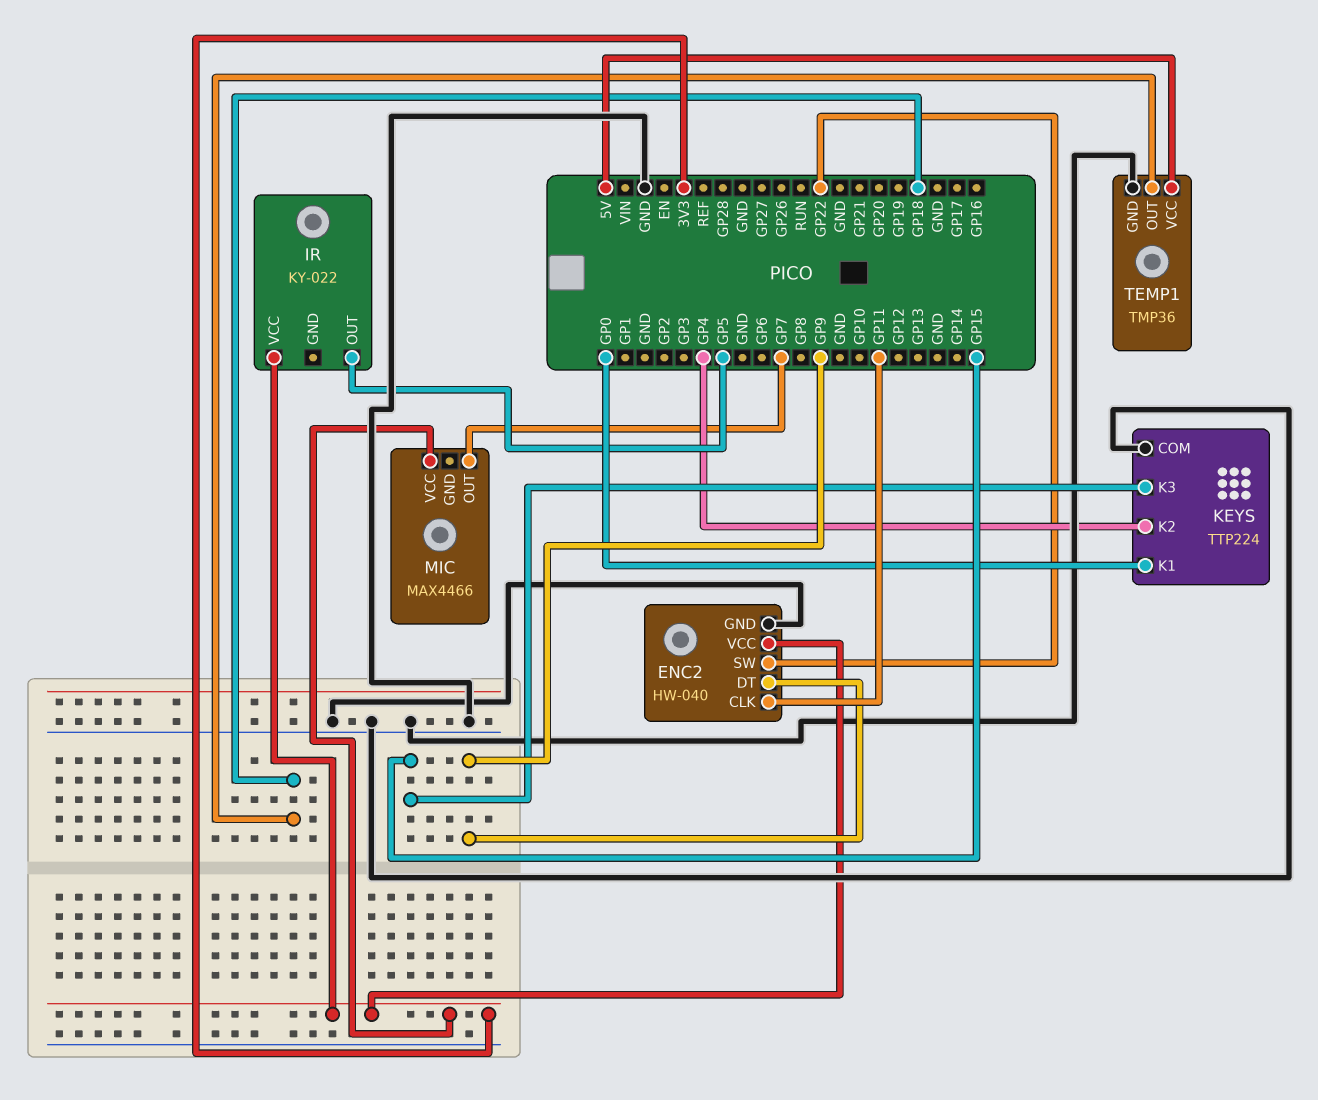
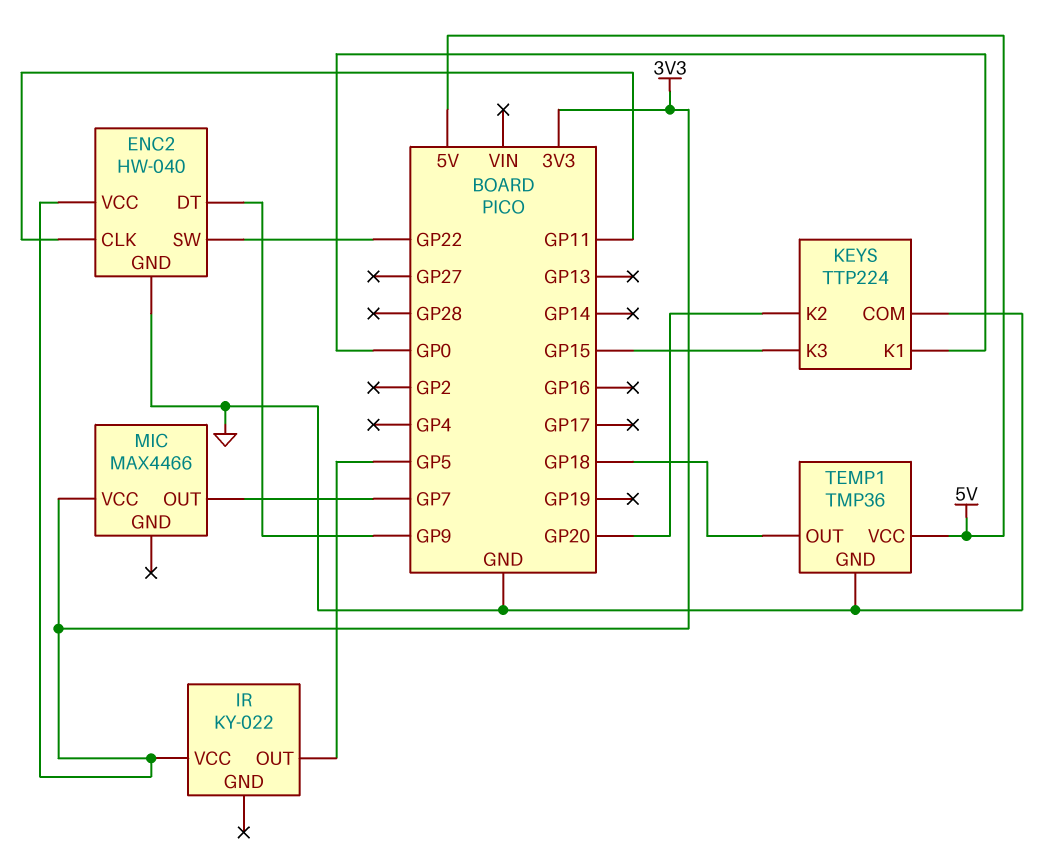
KEYS pin K2: GP4 -> GP20

